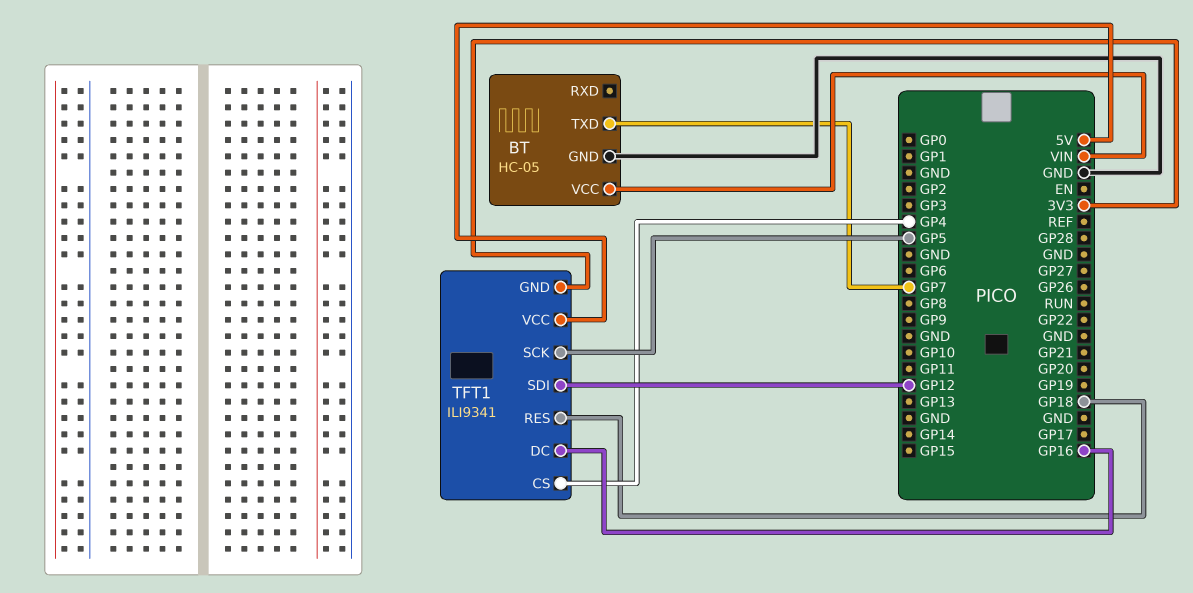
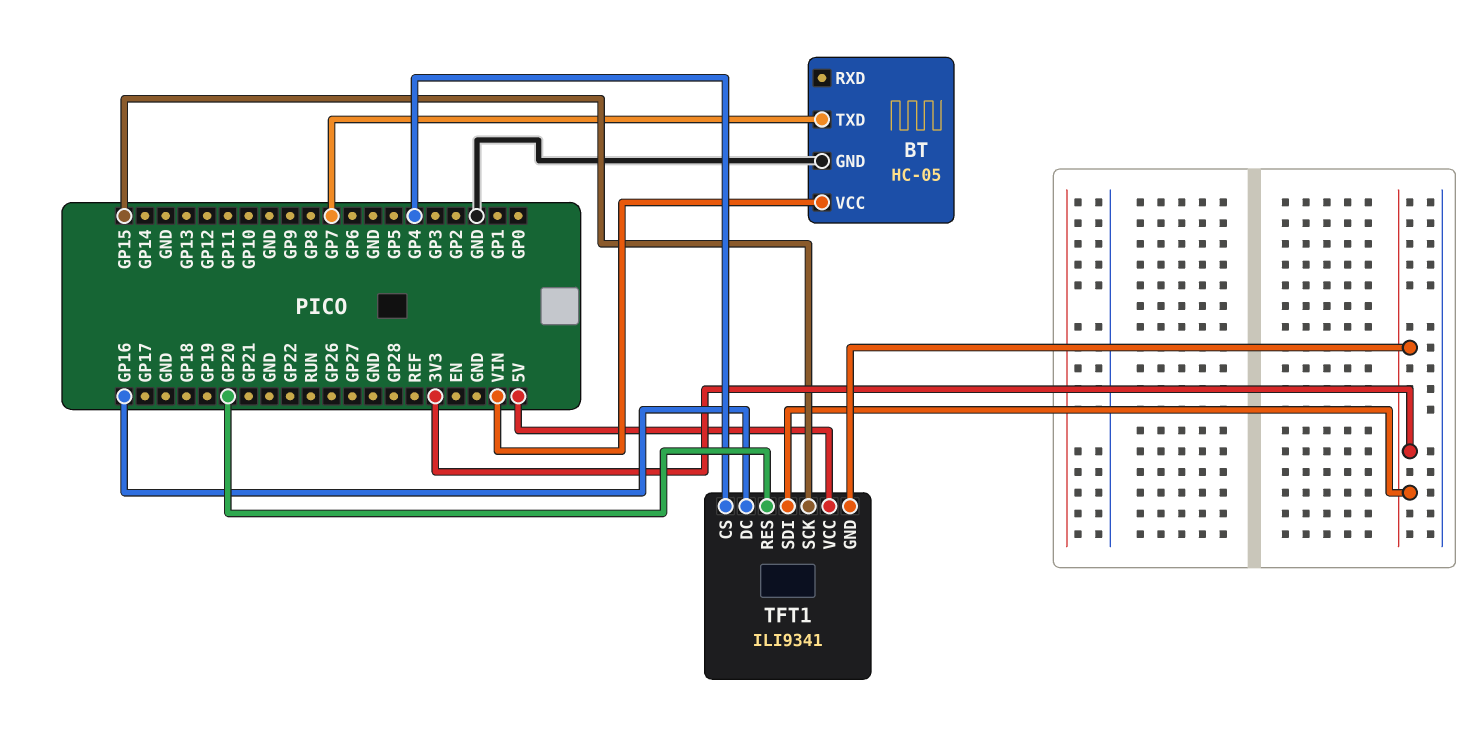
TFT1 pin RES: GP18 -> GP20
TFT1 pin SCK: GP5 -> GP15
TFT1 pin SDI: GP12 -> 3V3

